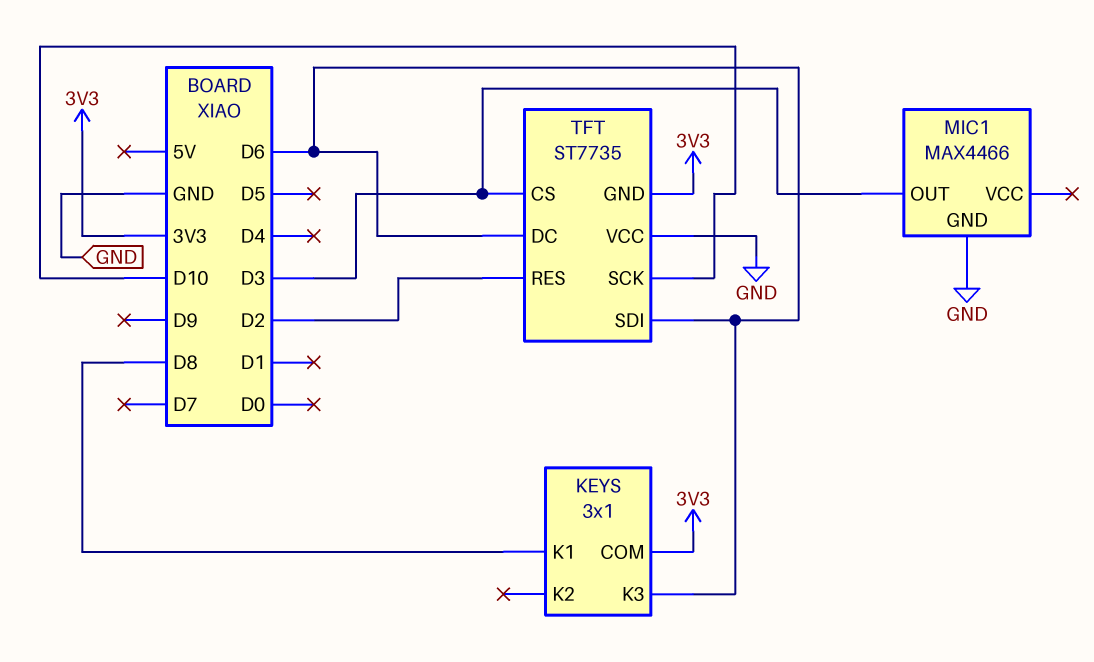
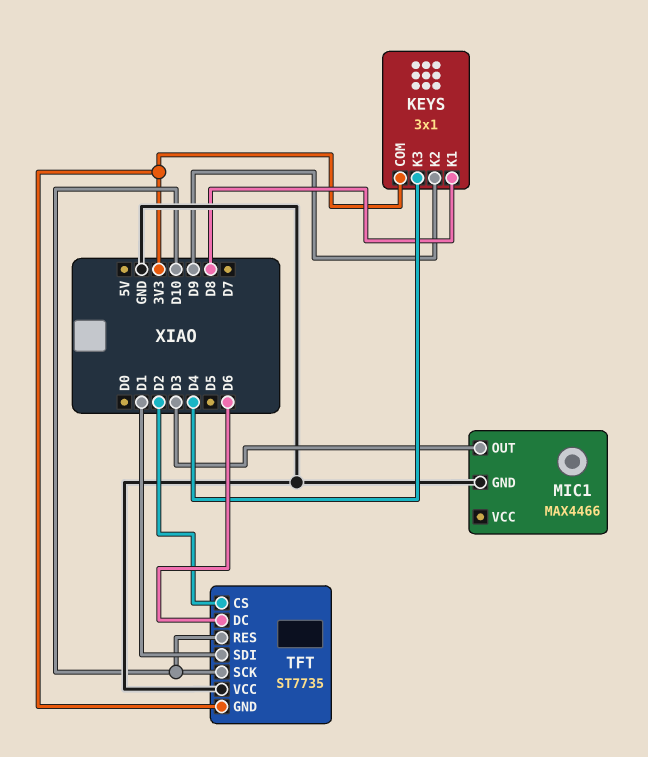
KEYS pin K2: none -> D9
KEYS pin K3: D6 -> D4
TFT pin CS: D3 -> D2
TFT pin RES: D2 -> D10
TFT pin SDI: D6 -> D1

